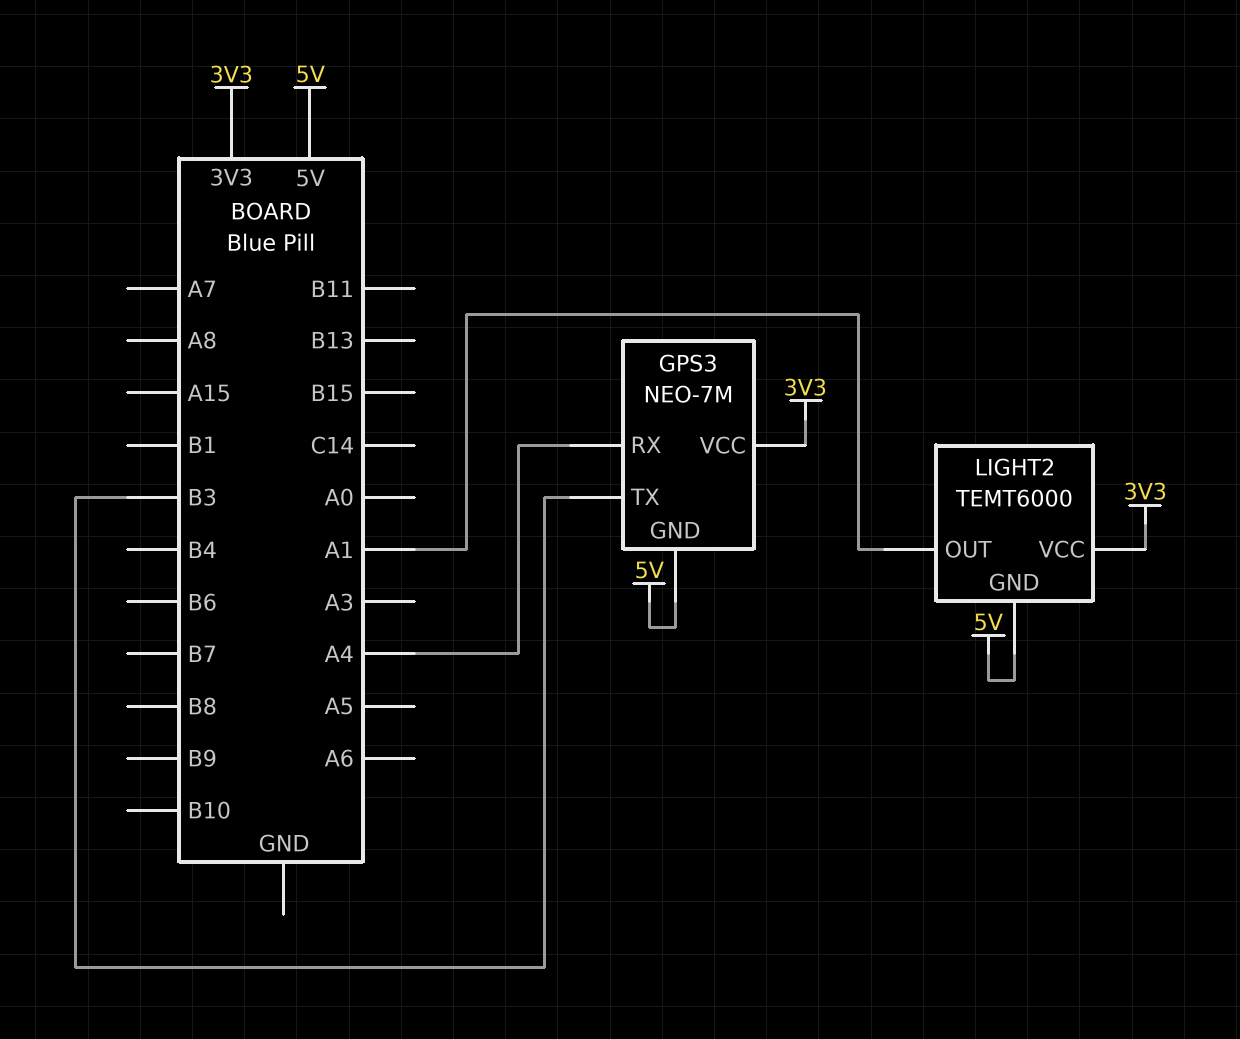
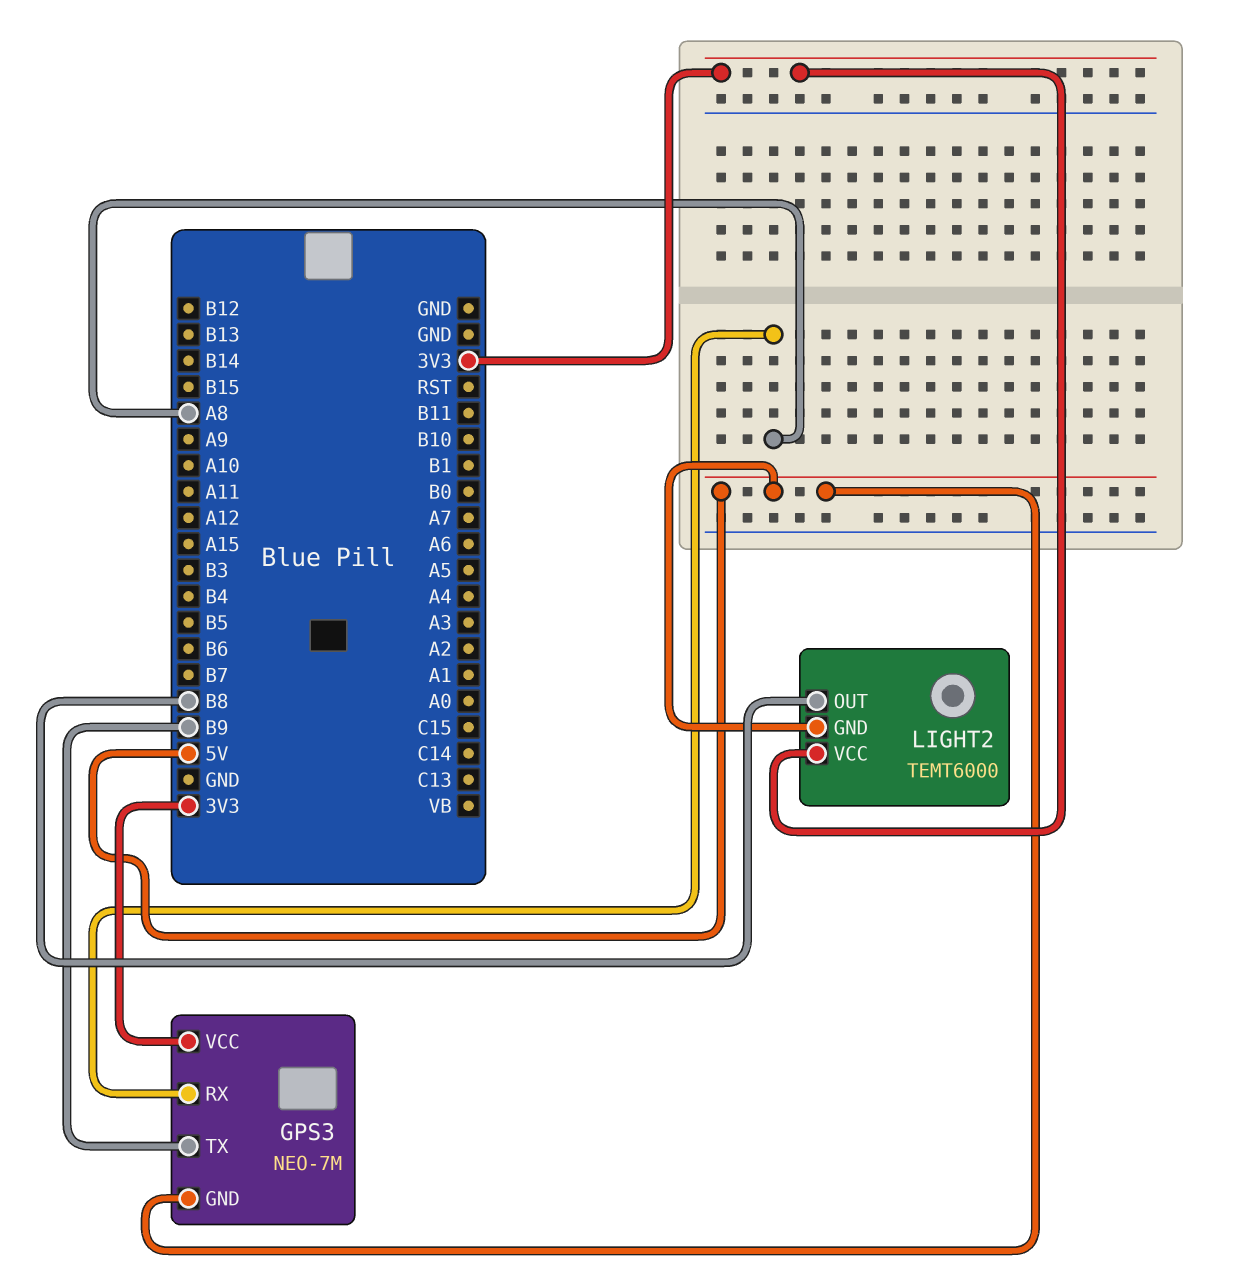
GPS3 pin RX: A4 -> A8
GPS3 pin TX: B3 -> B9
LIGHT2 pin OUT: A1 -> B8

